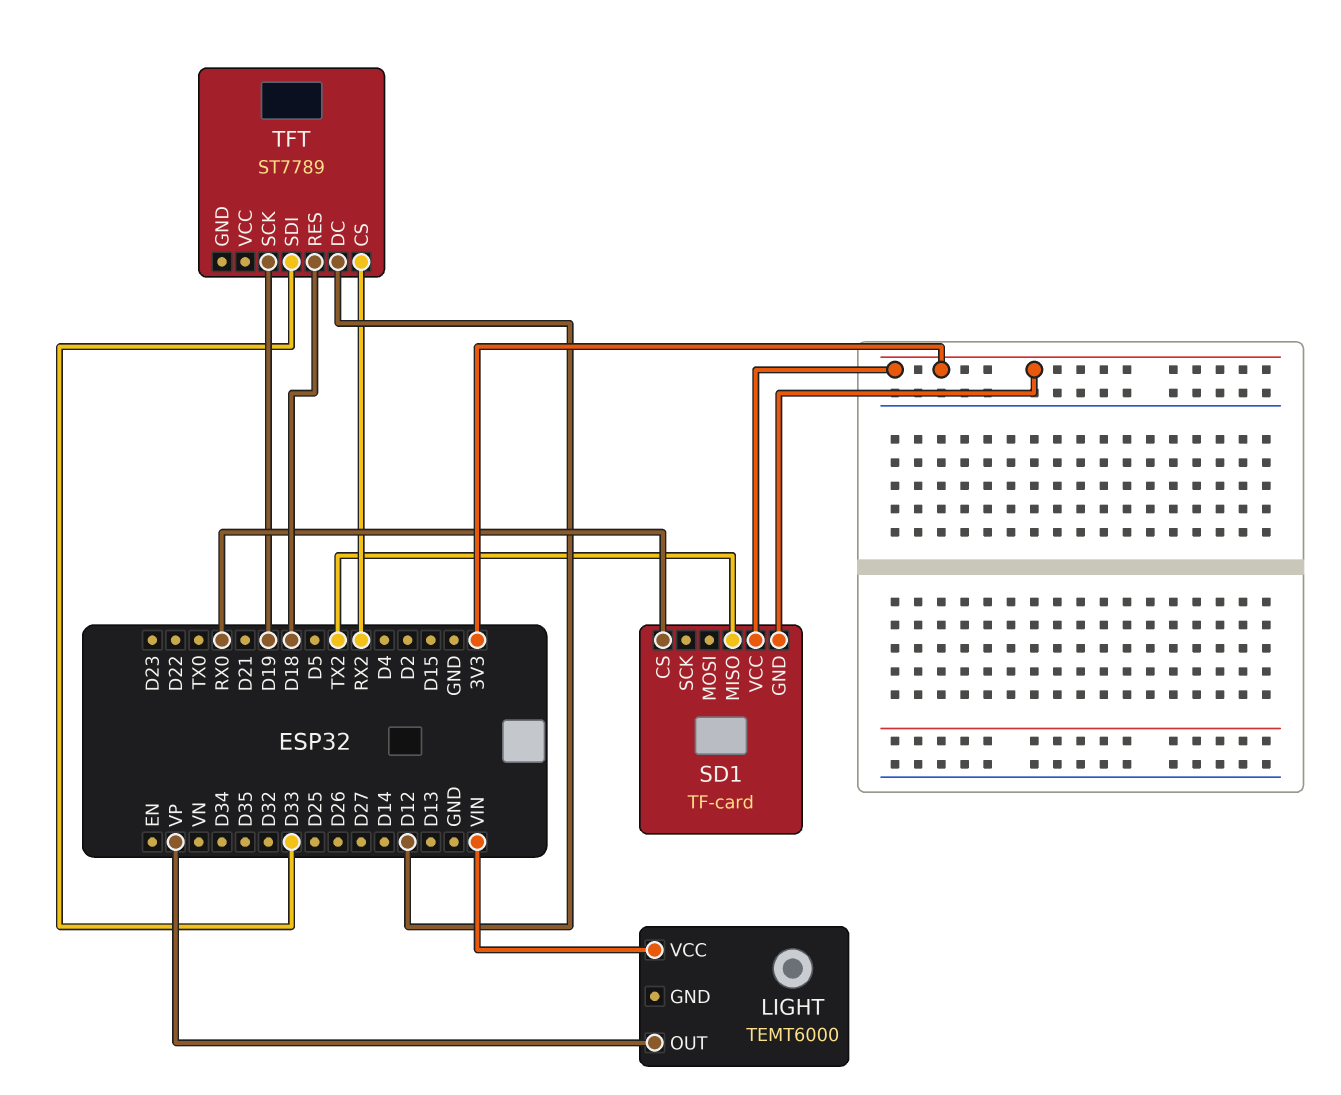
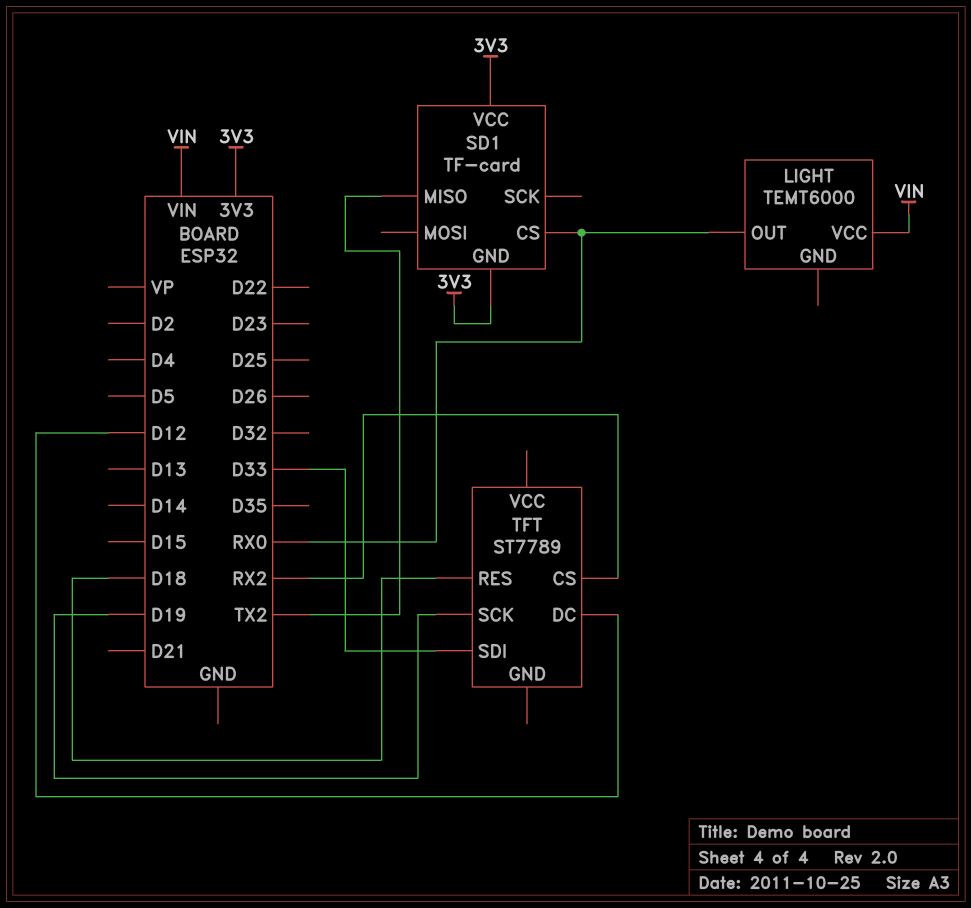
LIGHT pin OUT: VP -> RX0

